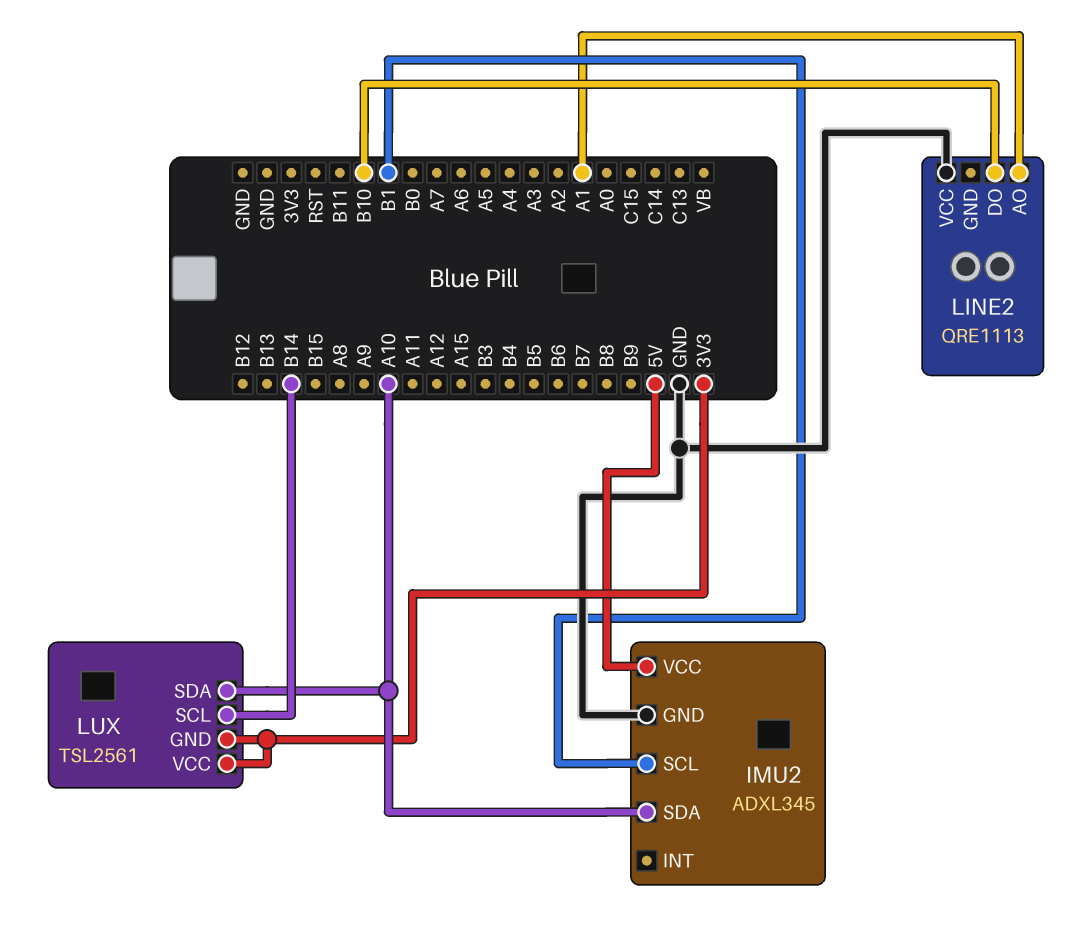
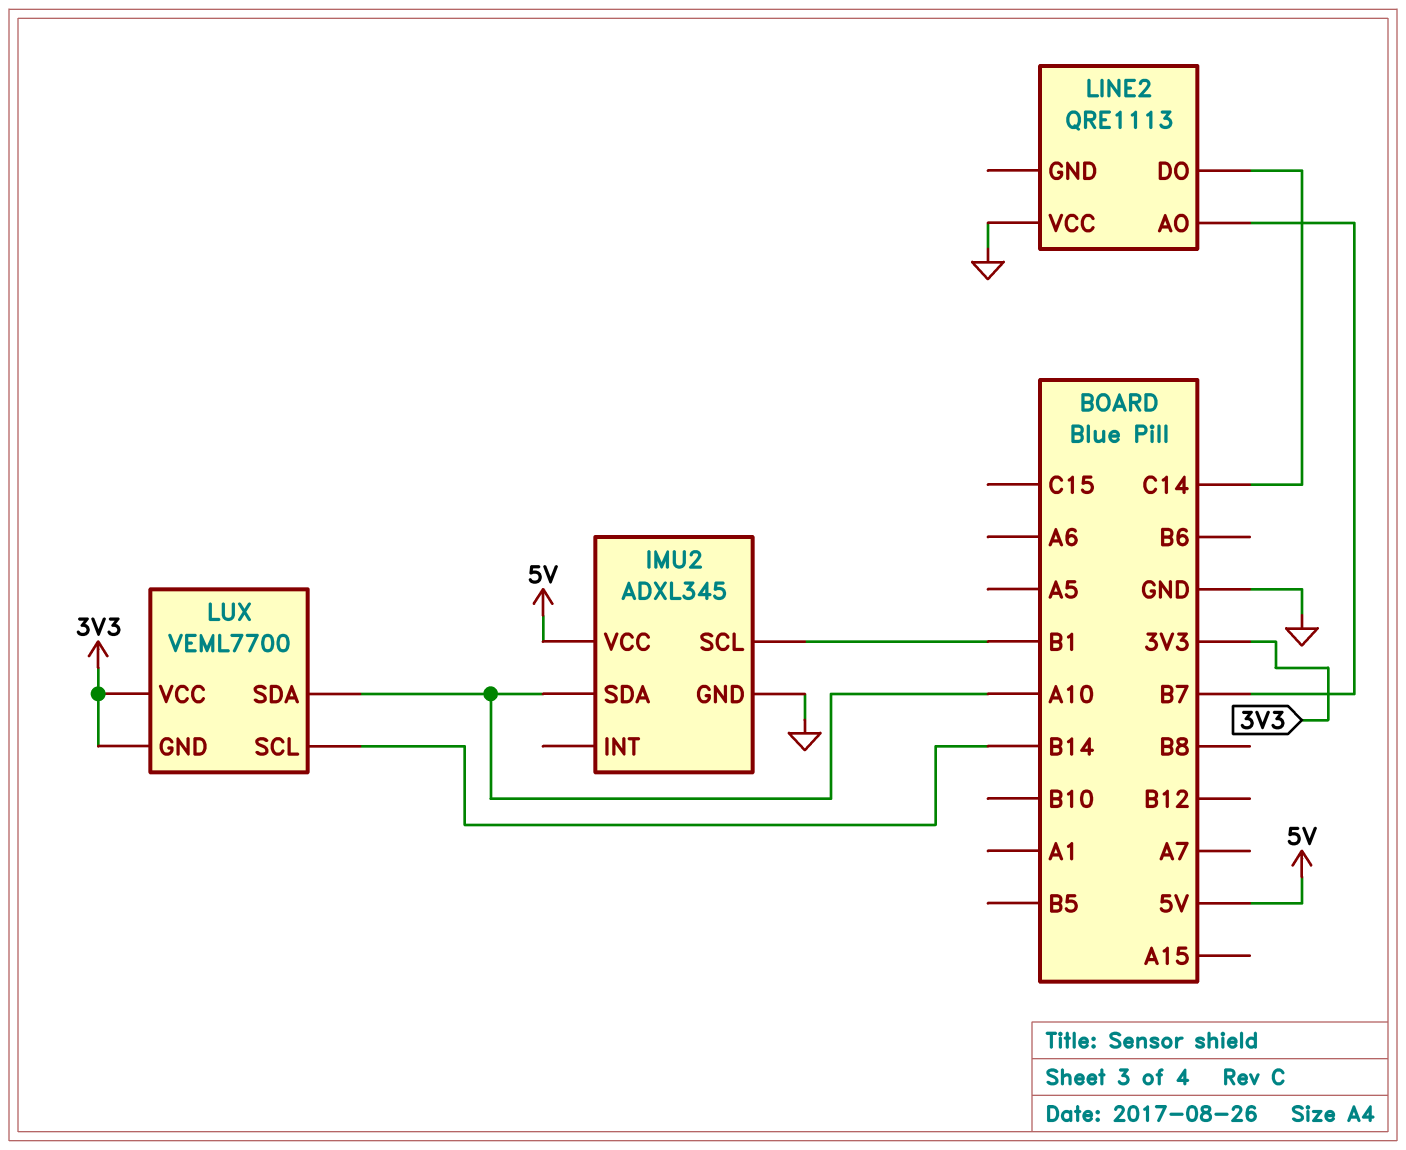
LINE2 pin AO: A1 -> B7
LINE2 pin DO: B10 -> C14
LUX: TSL2561 -> VEML7700

